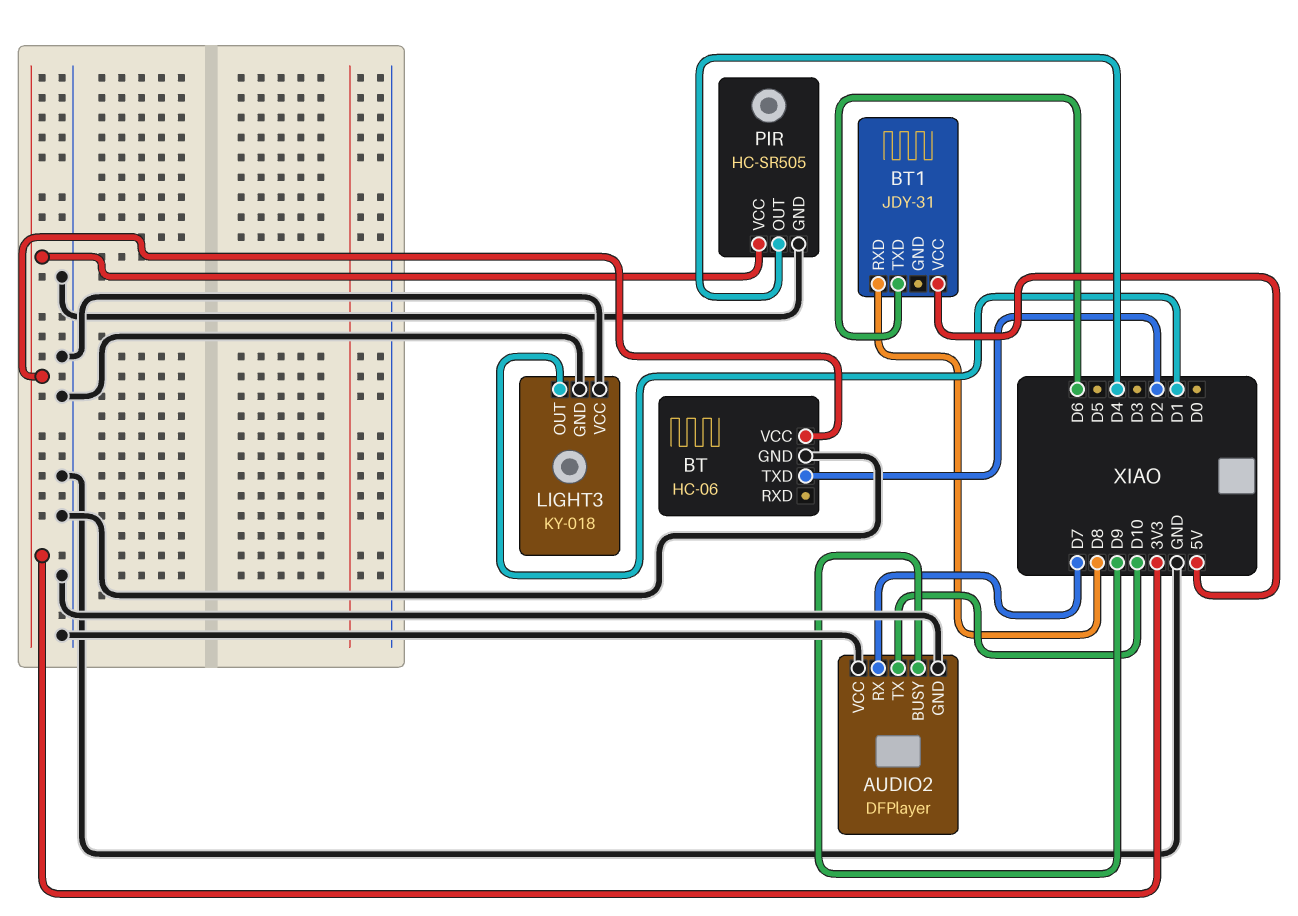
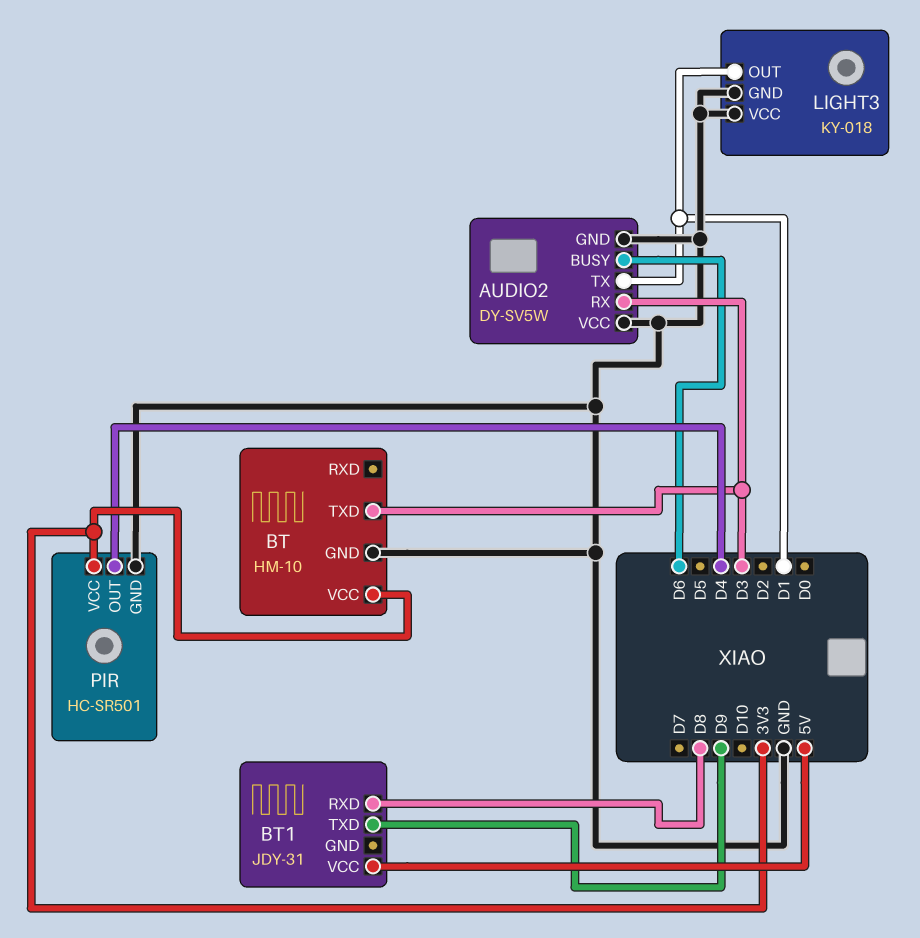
AUDIO2: DFPlayer -> DY-SV5W
AUDIO2 pin BUSY: D9 -> D6
AUDIO2 pin RX: D7 -> D3
AUDIO2 pin TX: D10 -> D1
BT: HC-06 -> HM-10
BT pin TXD: D2 -> D3
BT1 pin TXD: D6 -> D9
PIR: HC-SR505 -> HC-SR501

